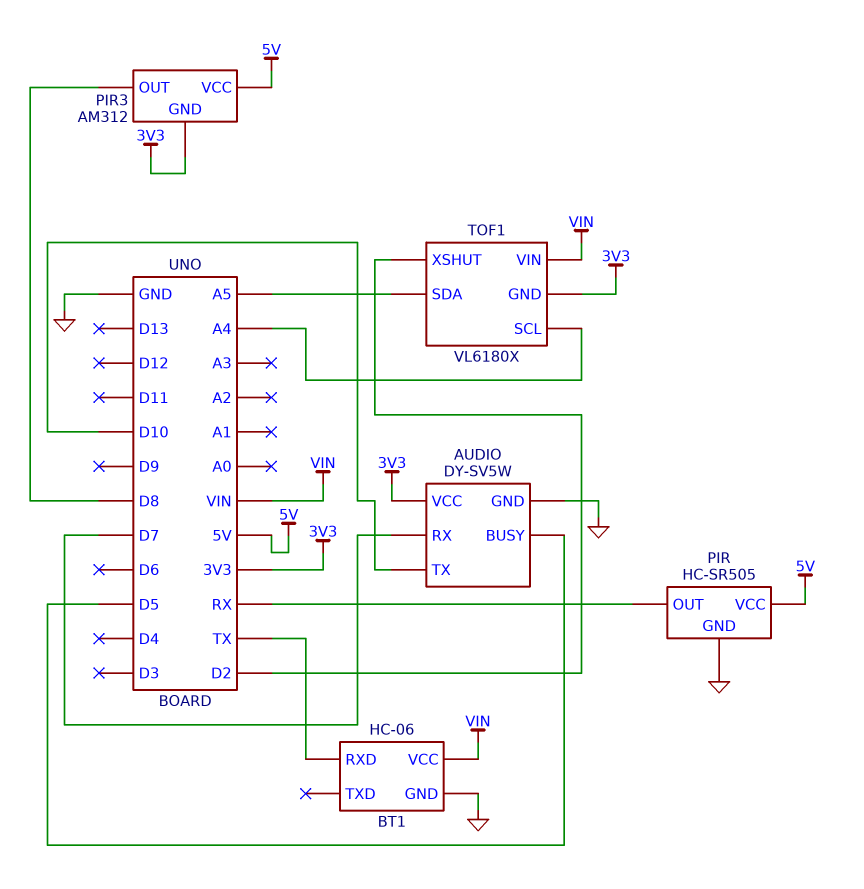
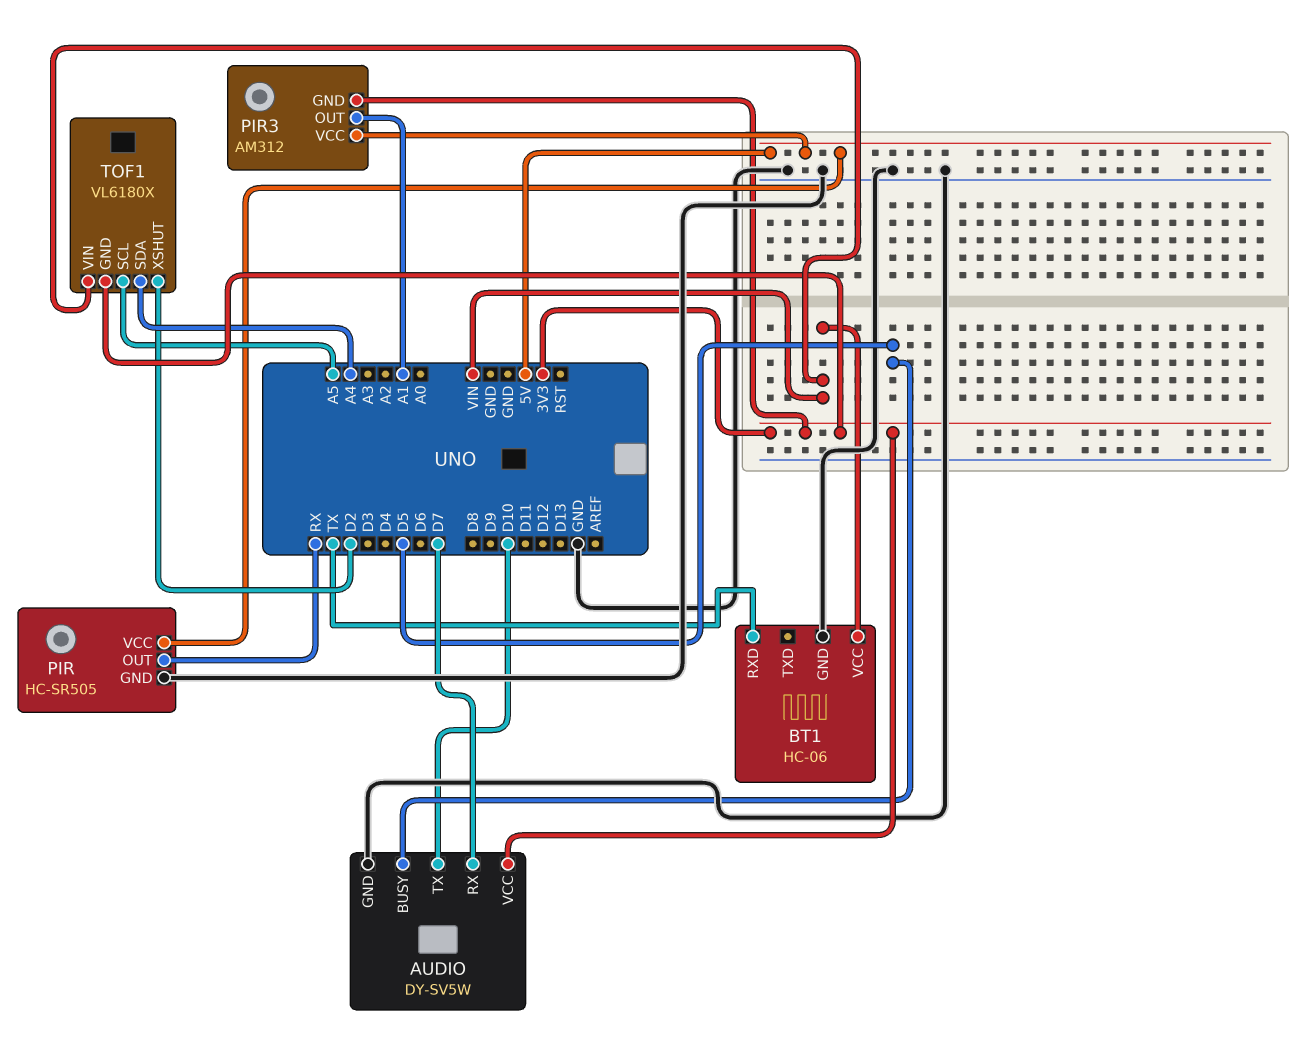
PIR3 pin OUT: D8 -> A1
TOF1 pin SCL: A4 -> A5
TOF1 pin SDA: A5 -> A4

